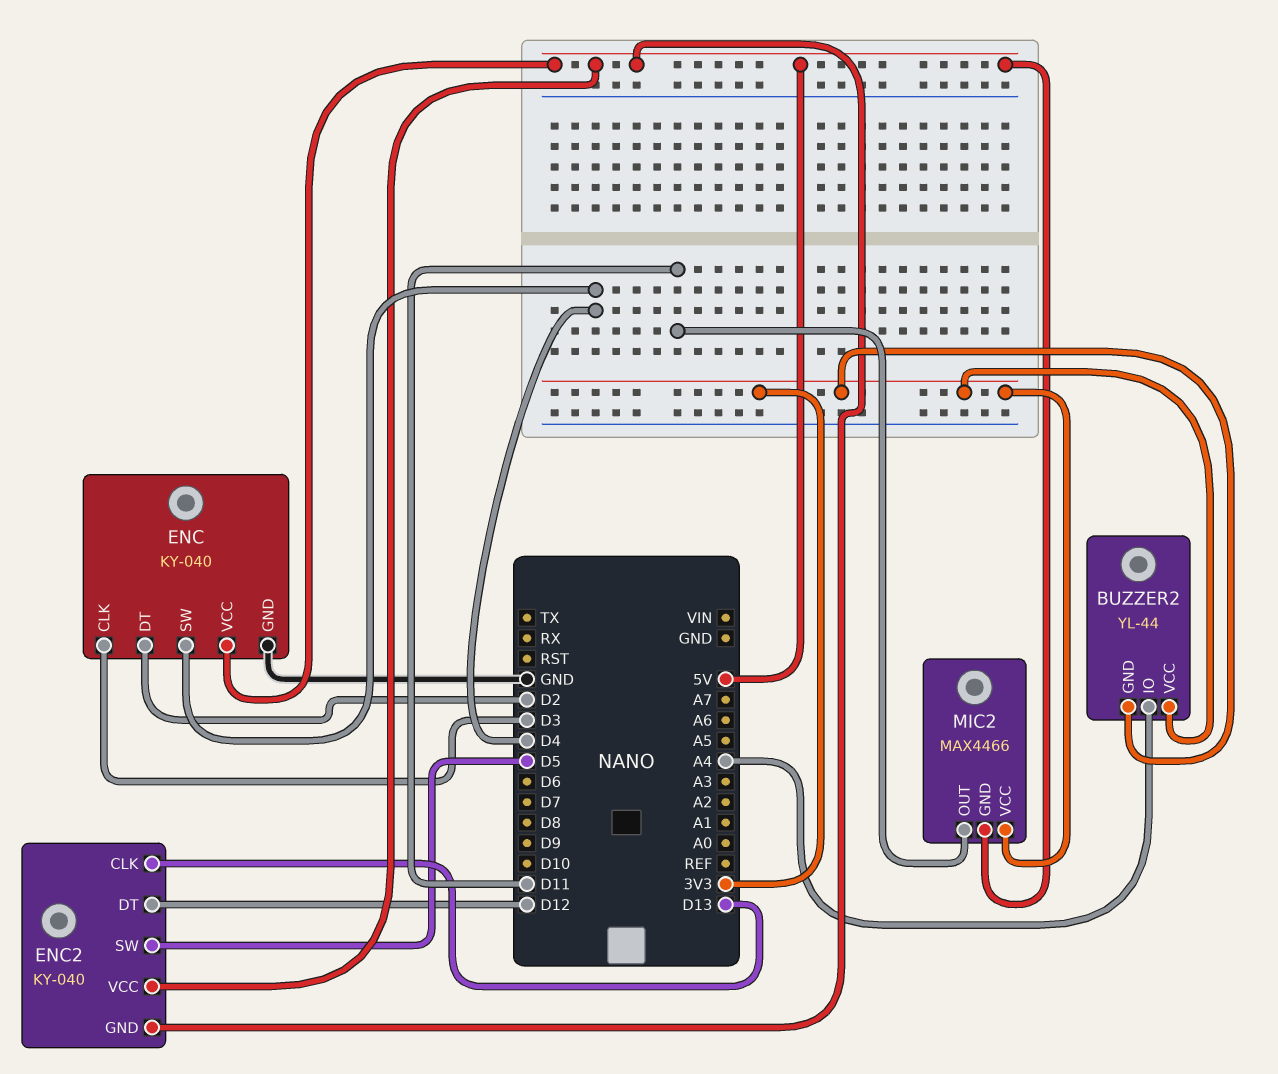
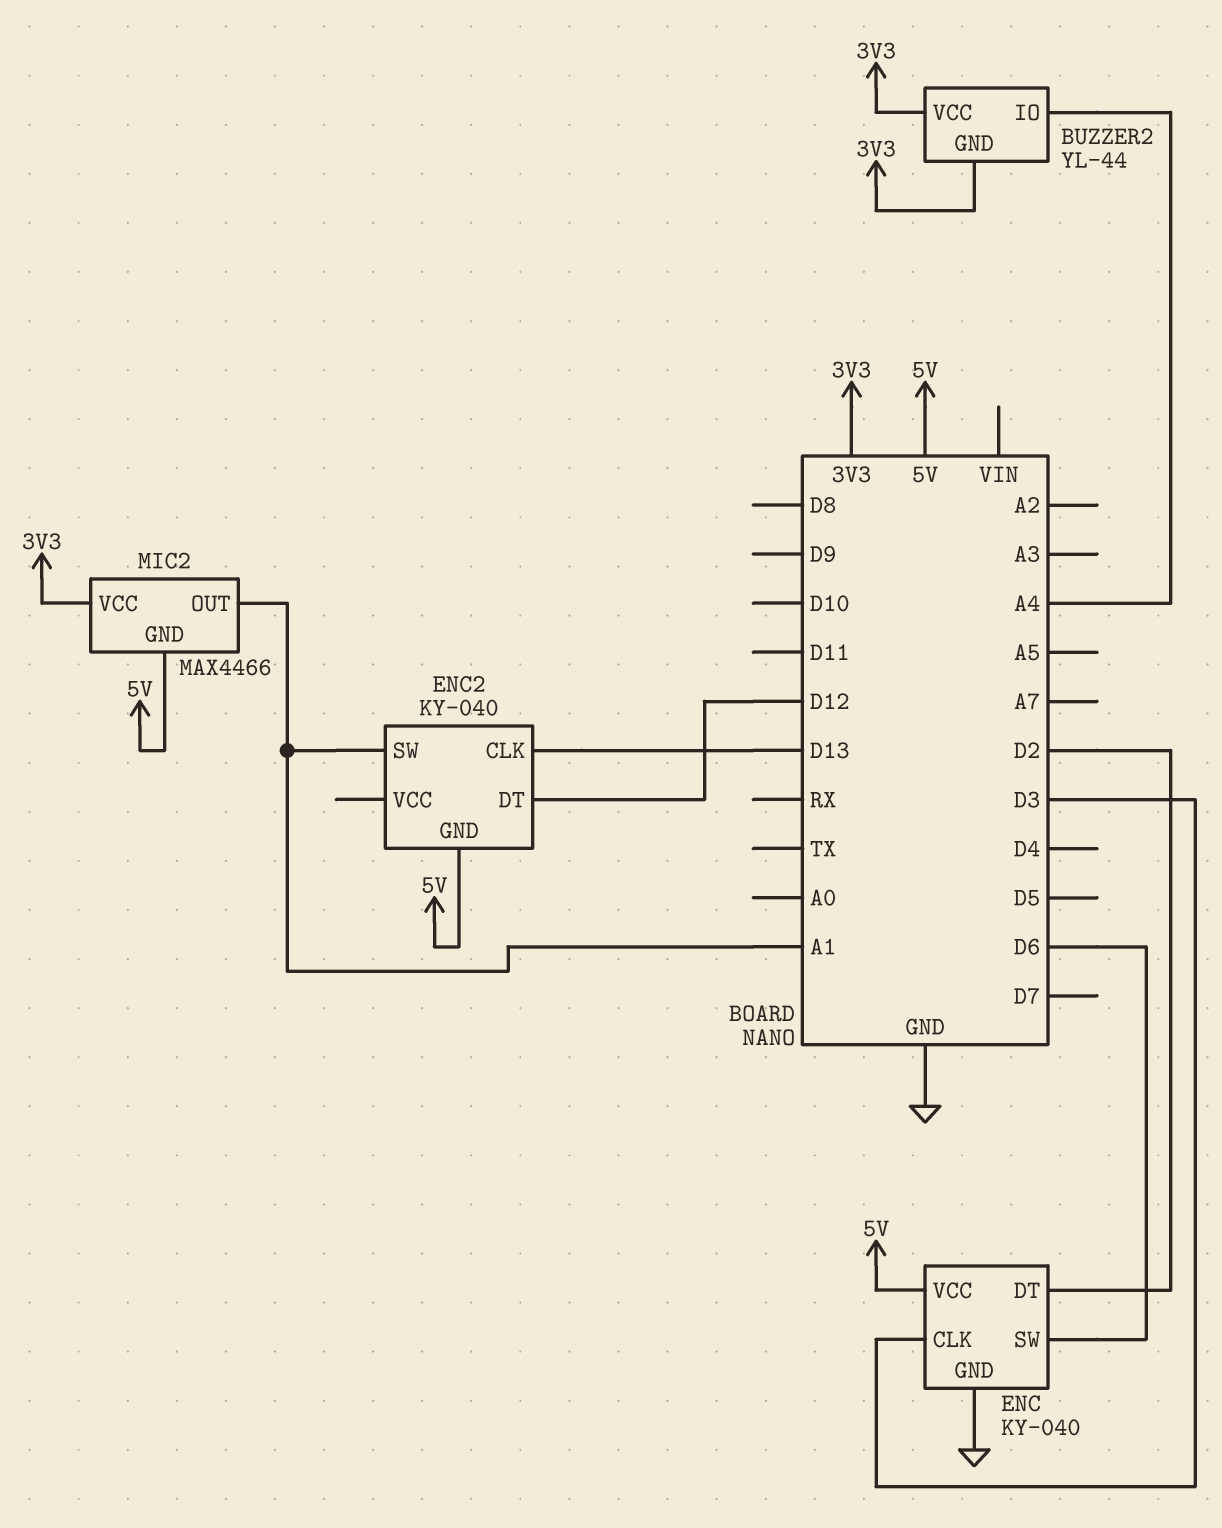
ENC pin SW: D4 -> D6
ENC2 pin SW: D5 -> A1
ENC2 pin VCC: 5V -> none
MIC2 pin OUT: D11 -> A1

